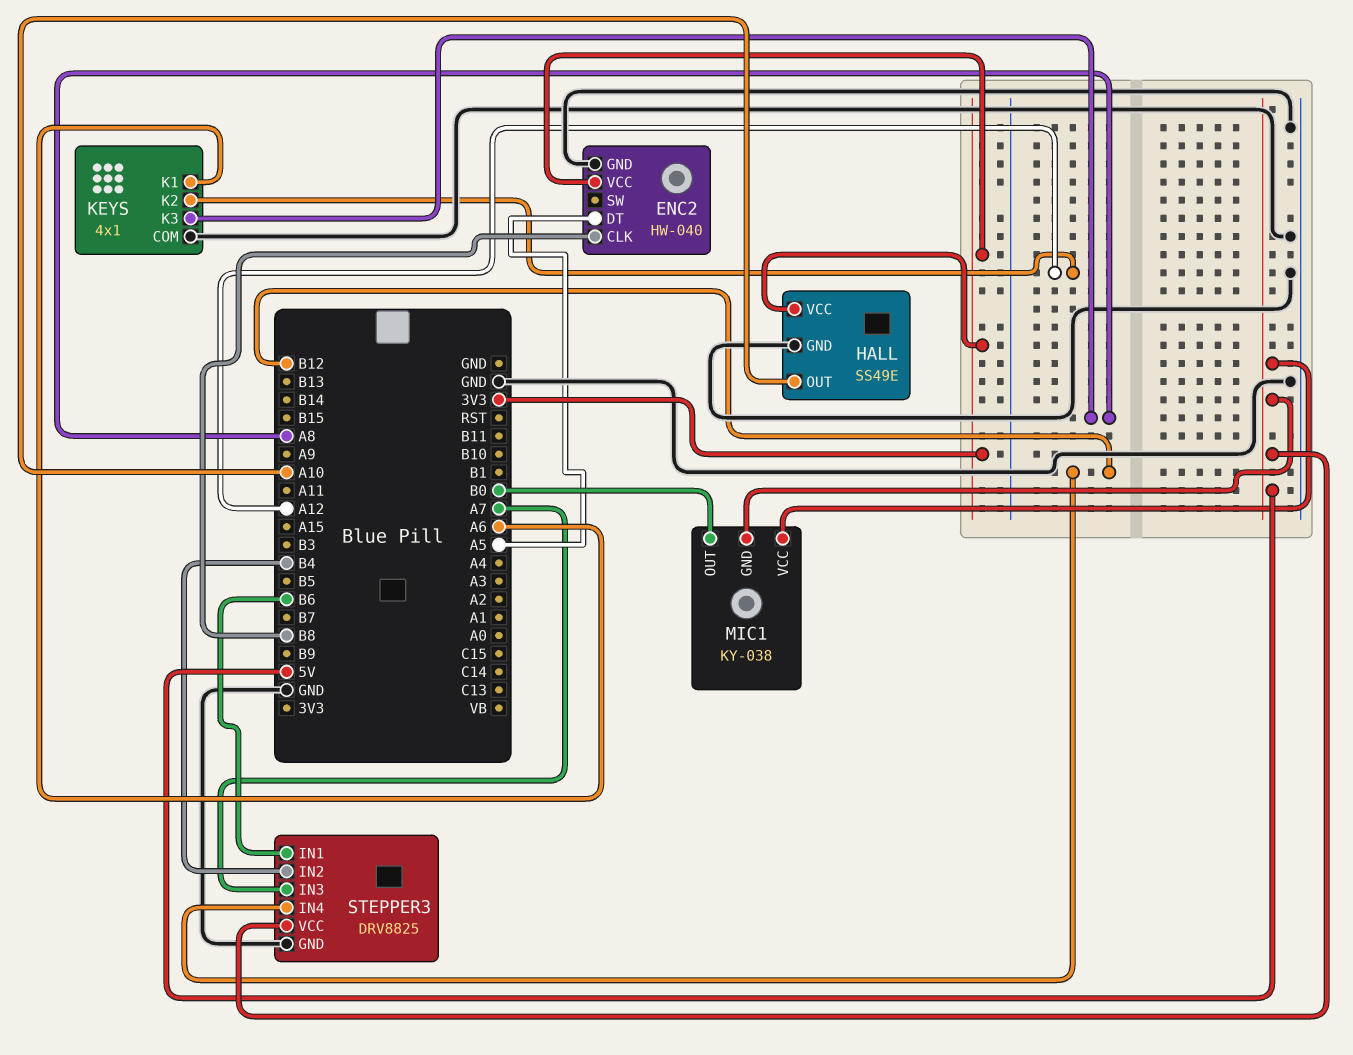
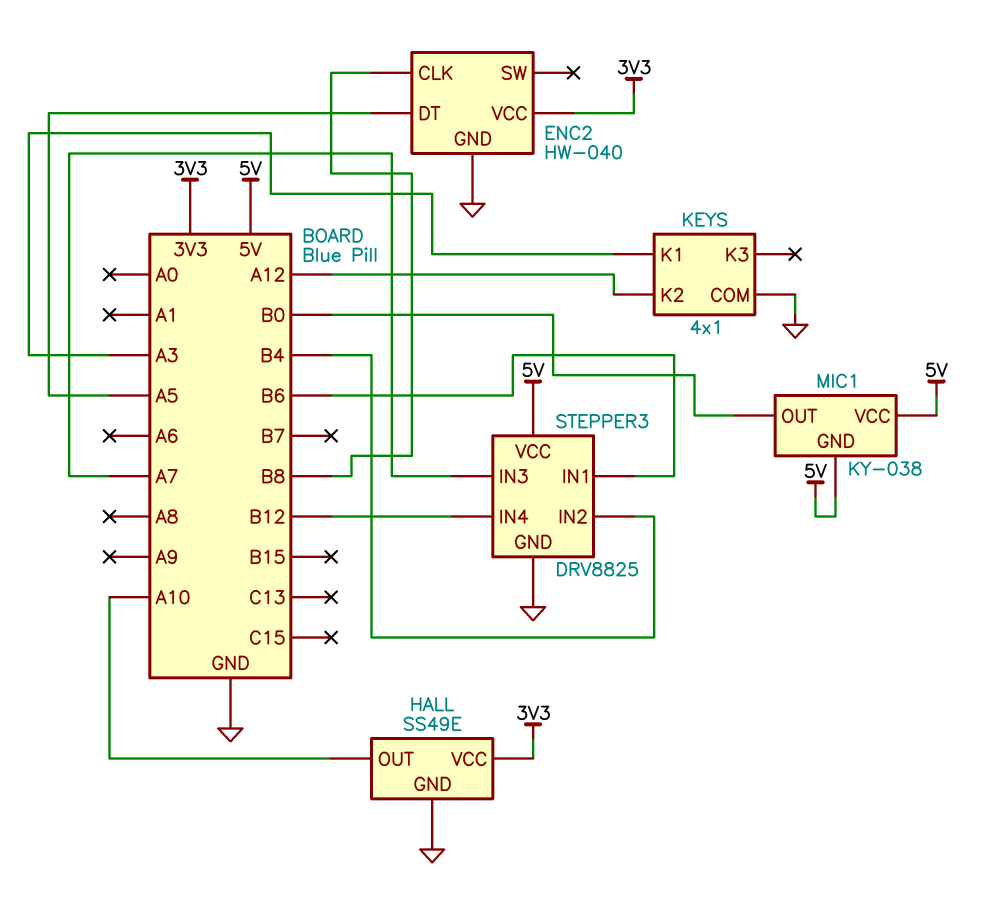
KEYS pin K1: A6 -> A3
KEYS pin K3: A8 -> none

